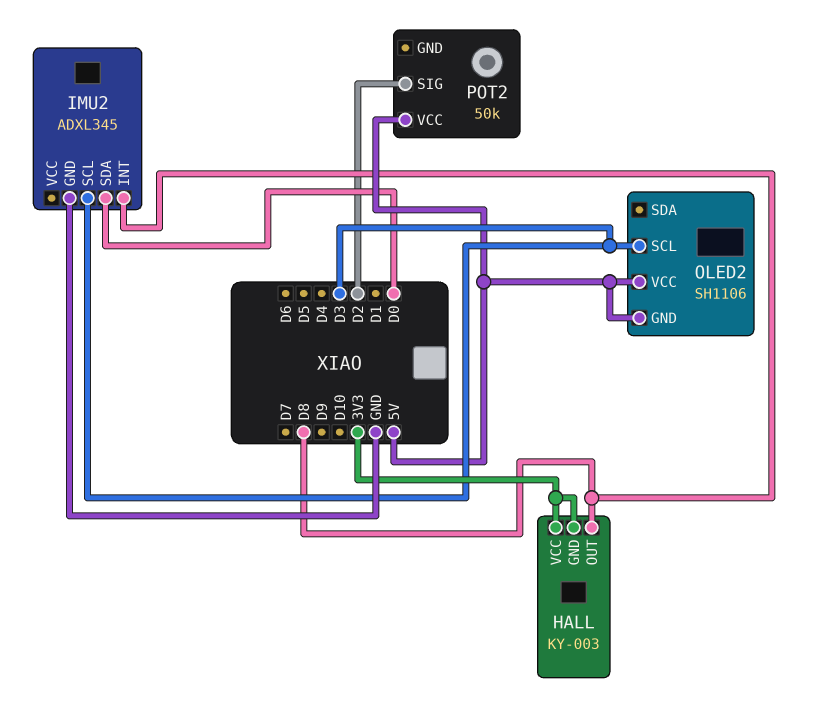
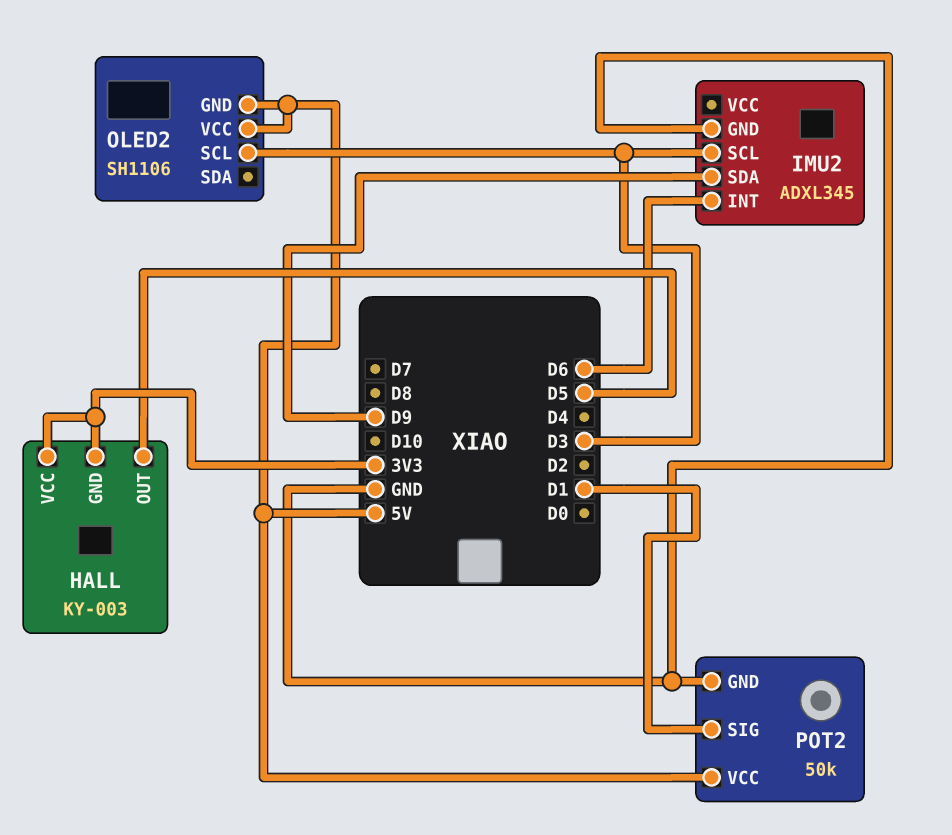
HALL pin OUT: D8 -> D5
IMU2 pin INT: D8 -> D6
IMU2 pin SDA: D0 -> D9
POT2 pin GND: none -> GND
POT2 pin SIG: D2 -> D1

